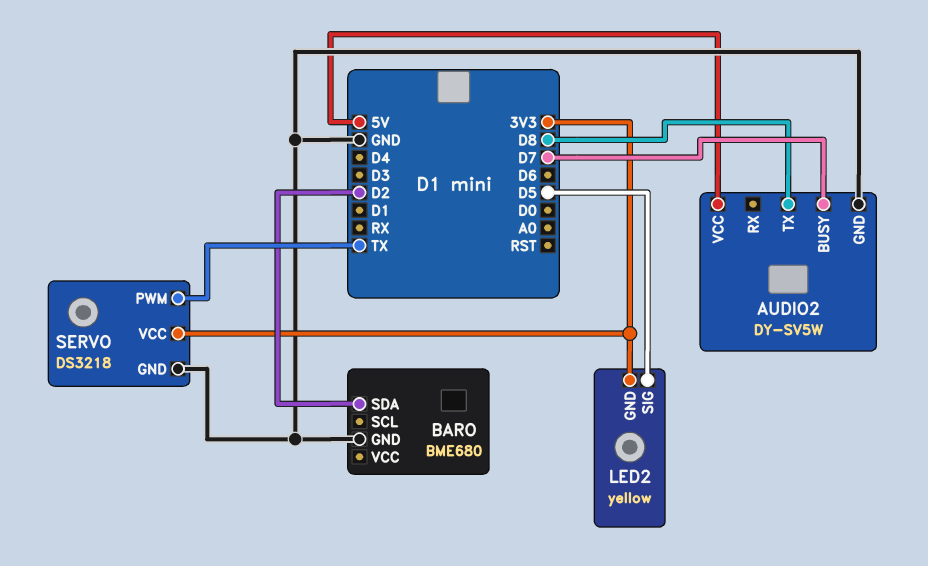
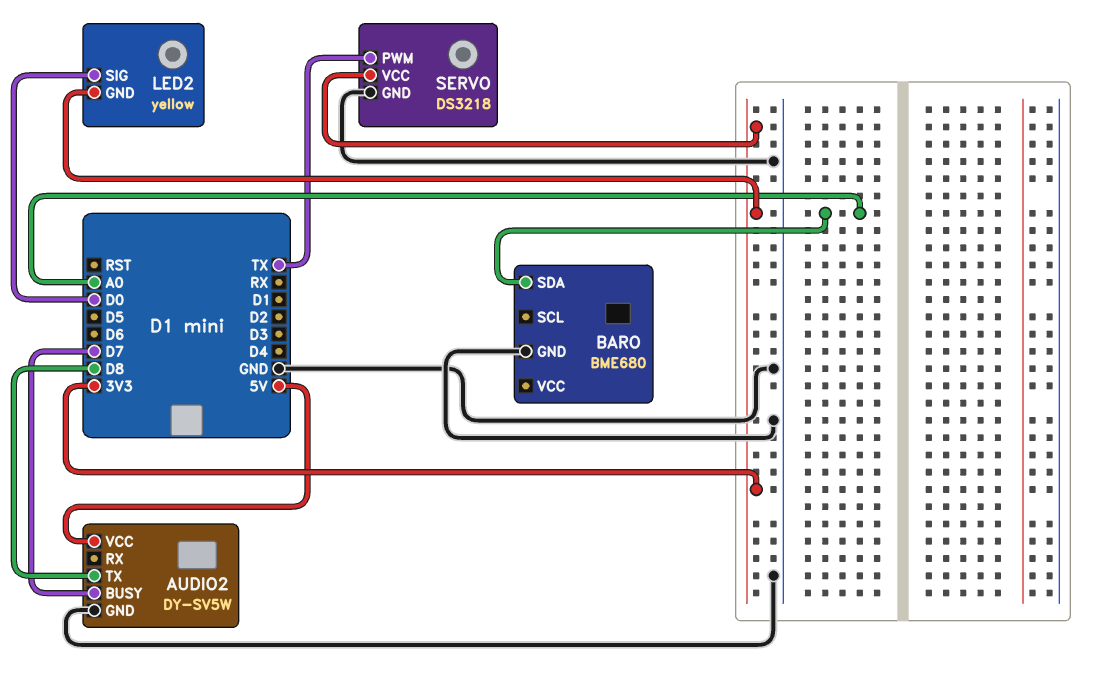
BARO pin SDA: D2 -> A0
LED2 pin SIG: D5 -> D0

